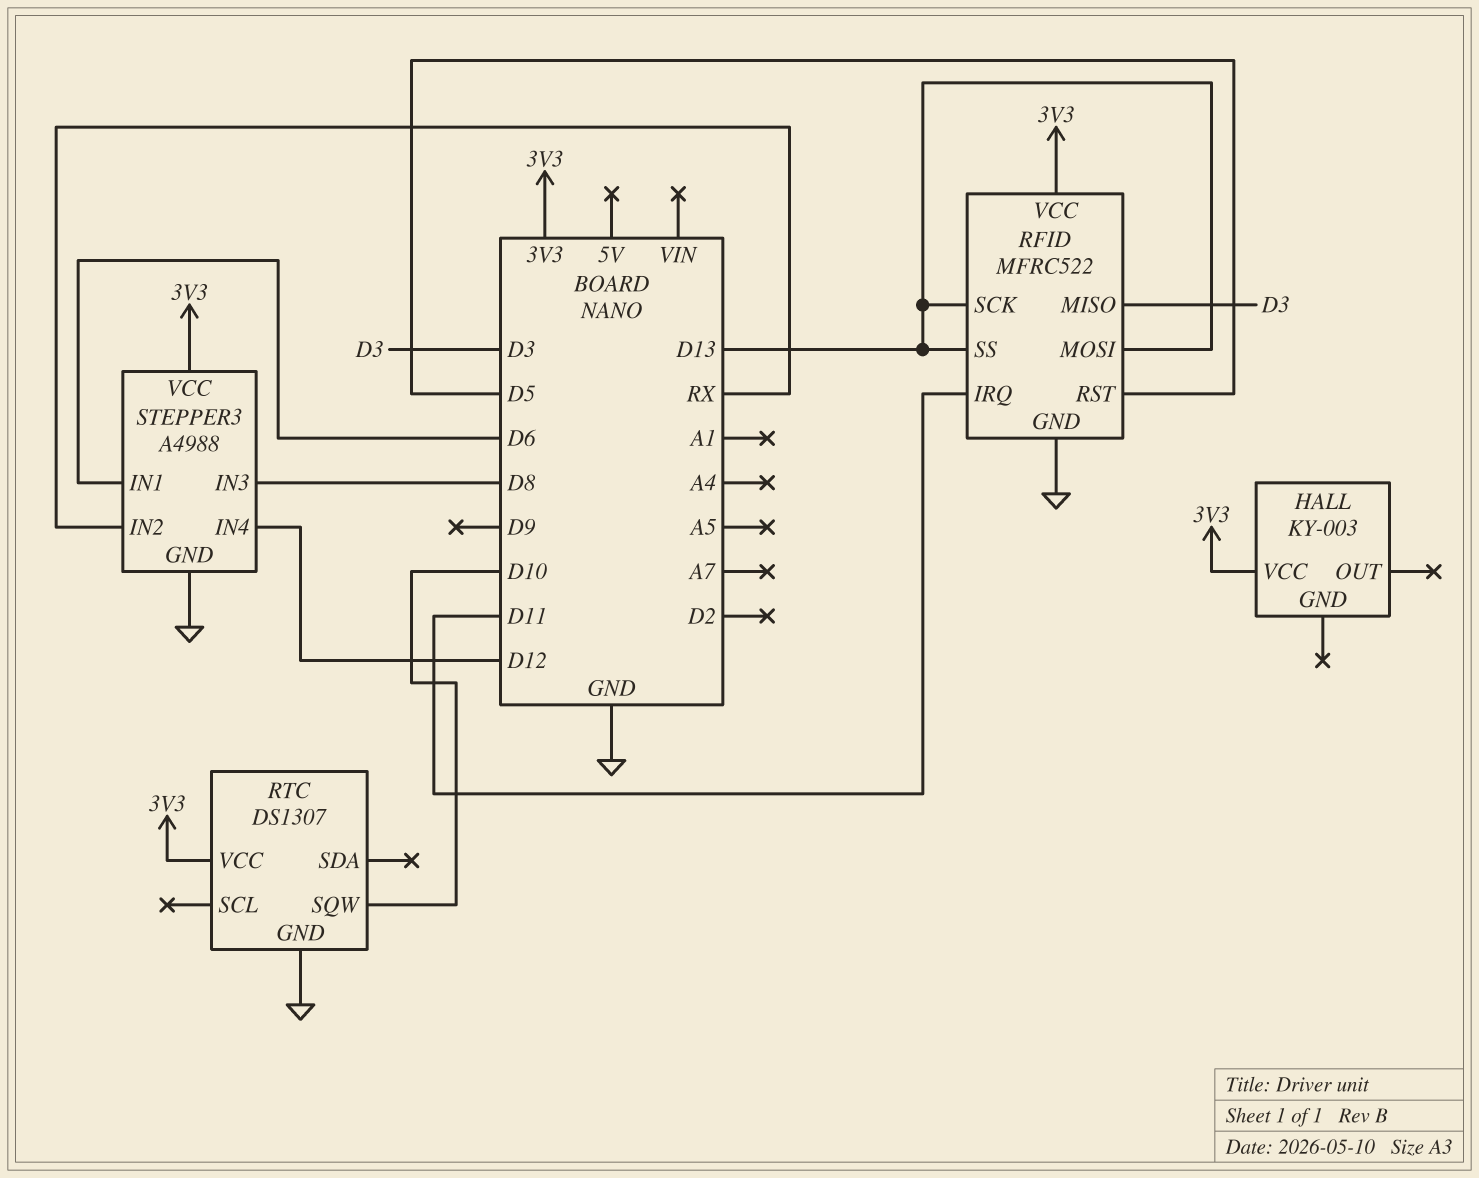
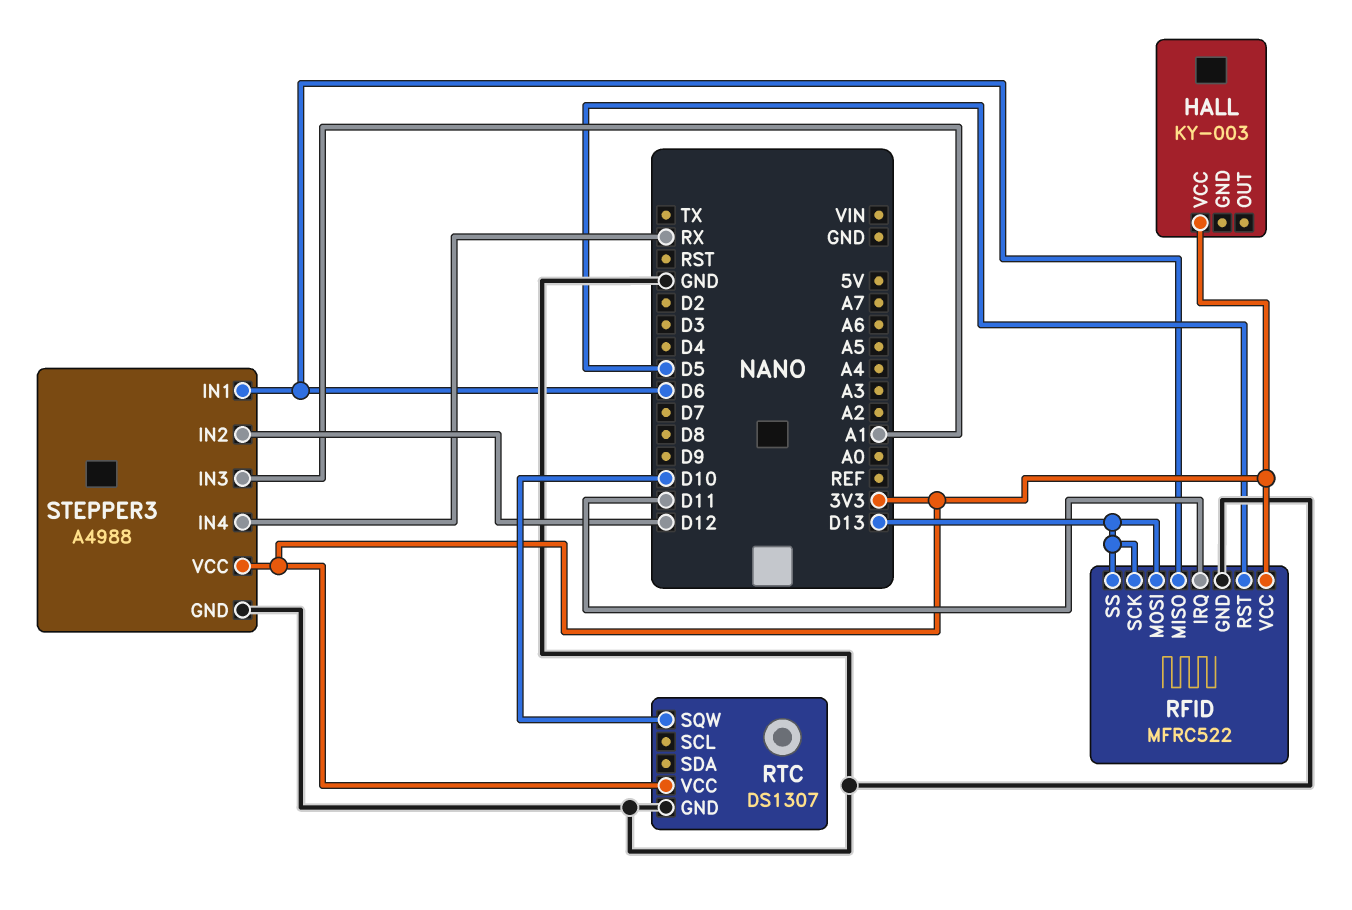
RFID pin MISO: D3 -> D6
STEPPER3 pin IN2: RX -> D12
STEPPER3 pin IN3: D8 -> A1
STEPPER3 pin IN4: D12 -> RX

